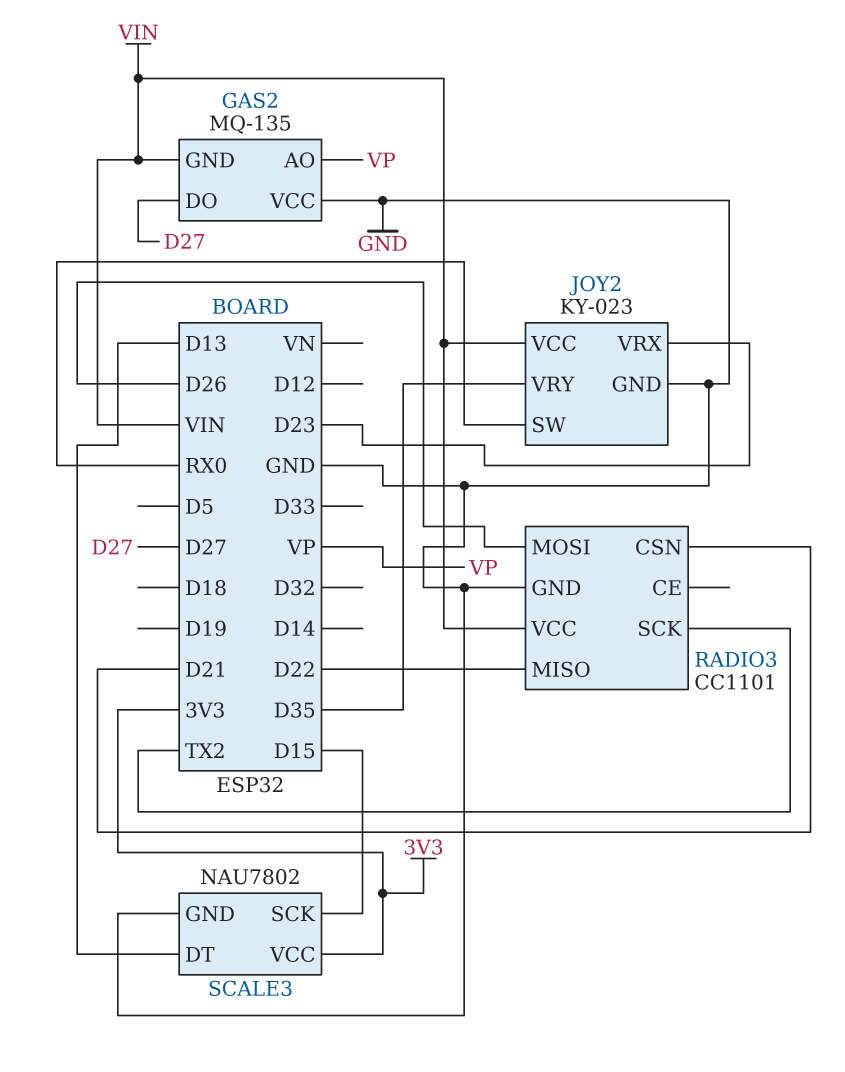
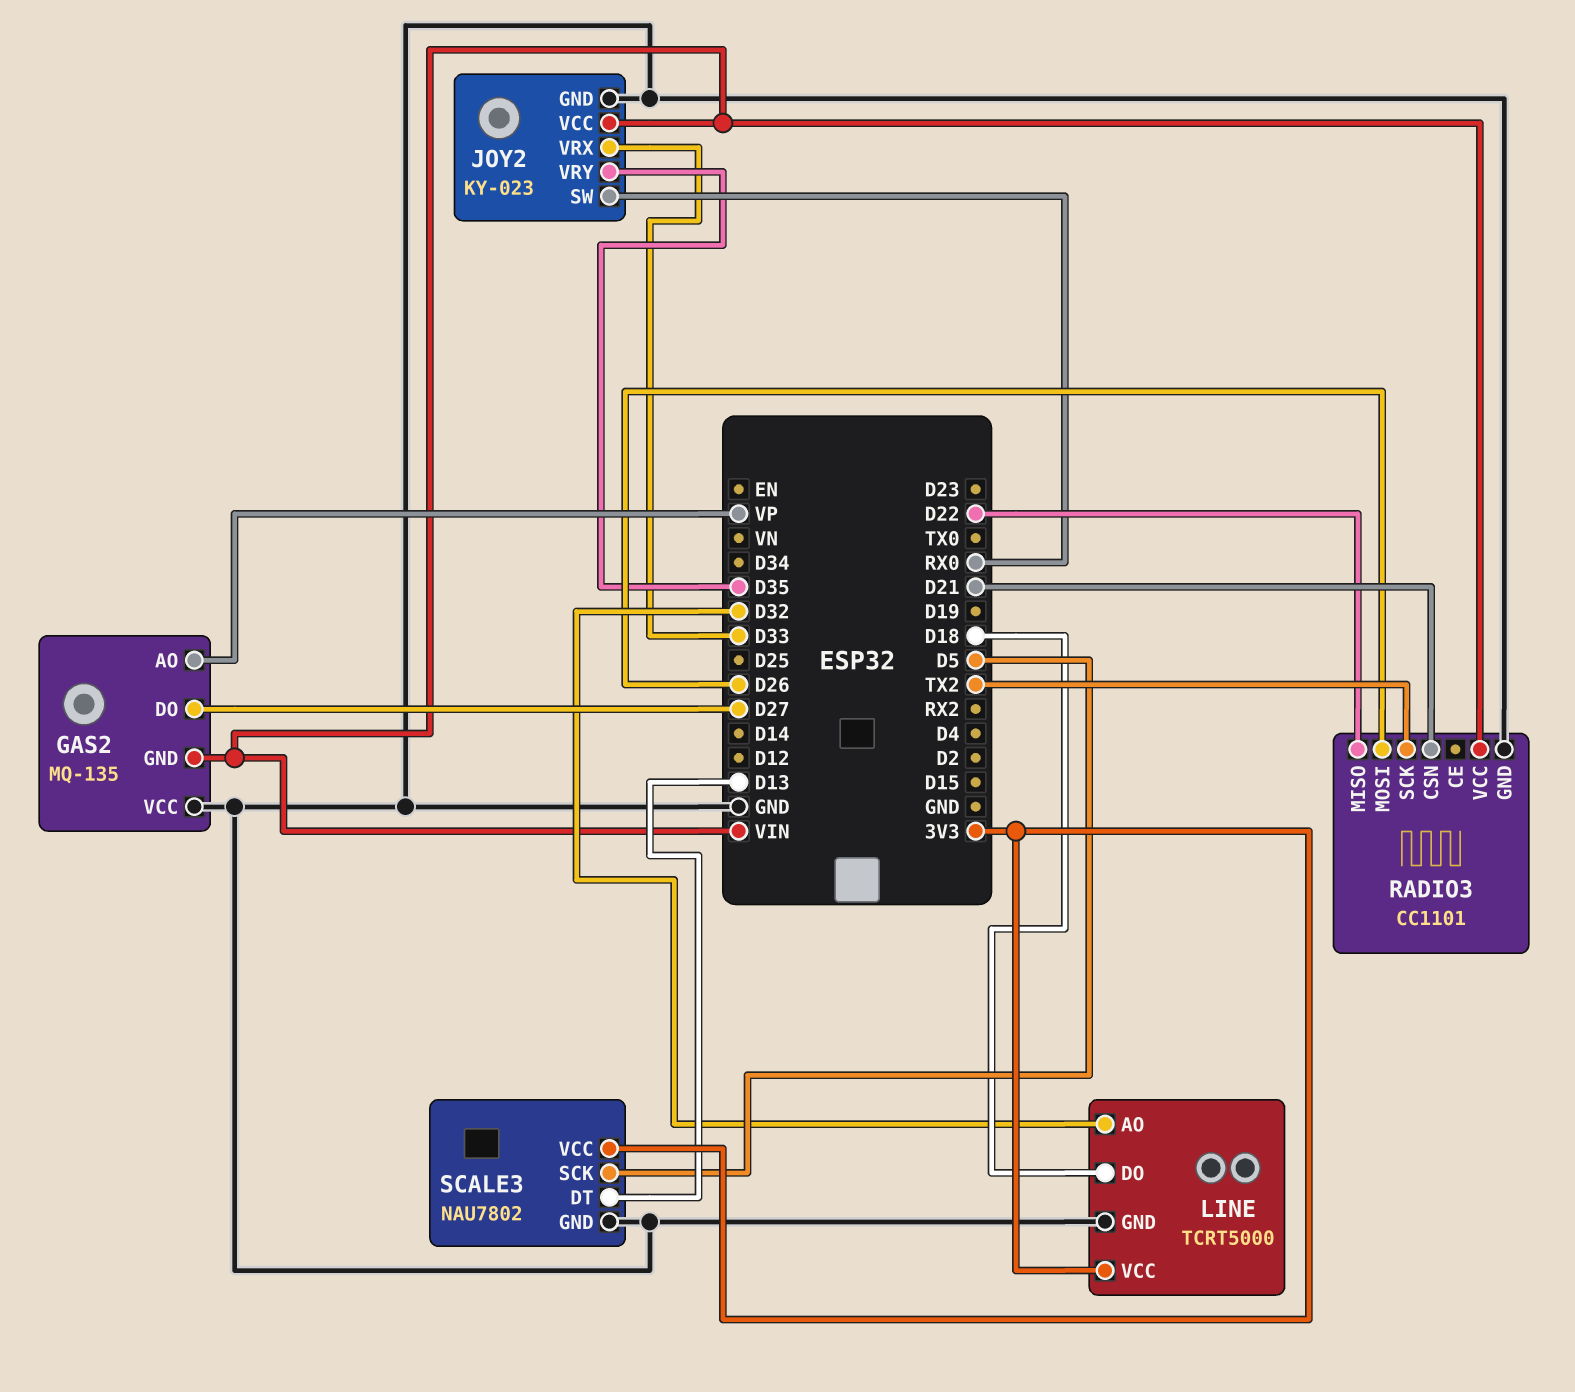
JOY2 pin VRX: D23 -> D33
LINE: none -> TCRT5000
LINE pin AO: none -> D32
LINE pin DO: none -> D18
LINE pin GND: none -> GND
LINE pin VCC: none -> 3V3
SCALE3 pin SCK: D15 -> D5

